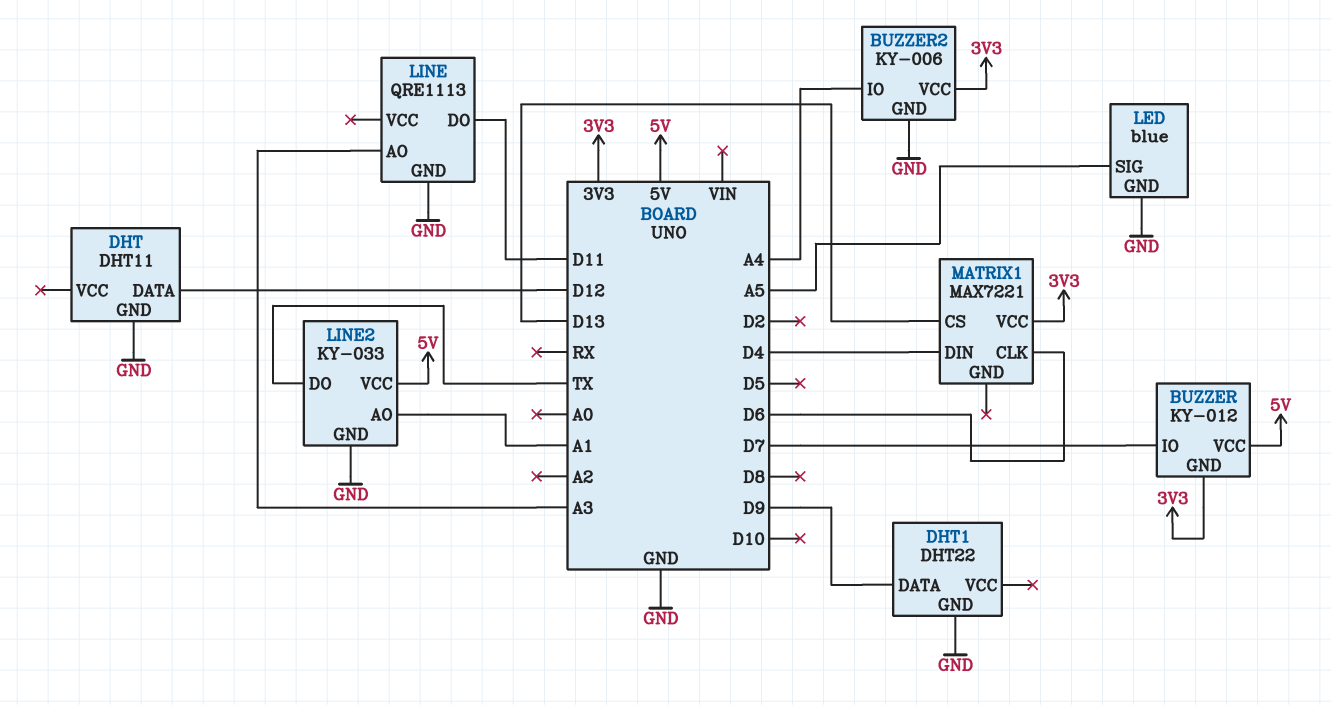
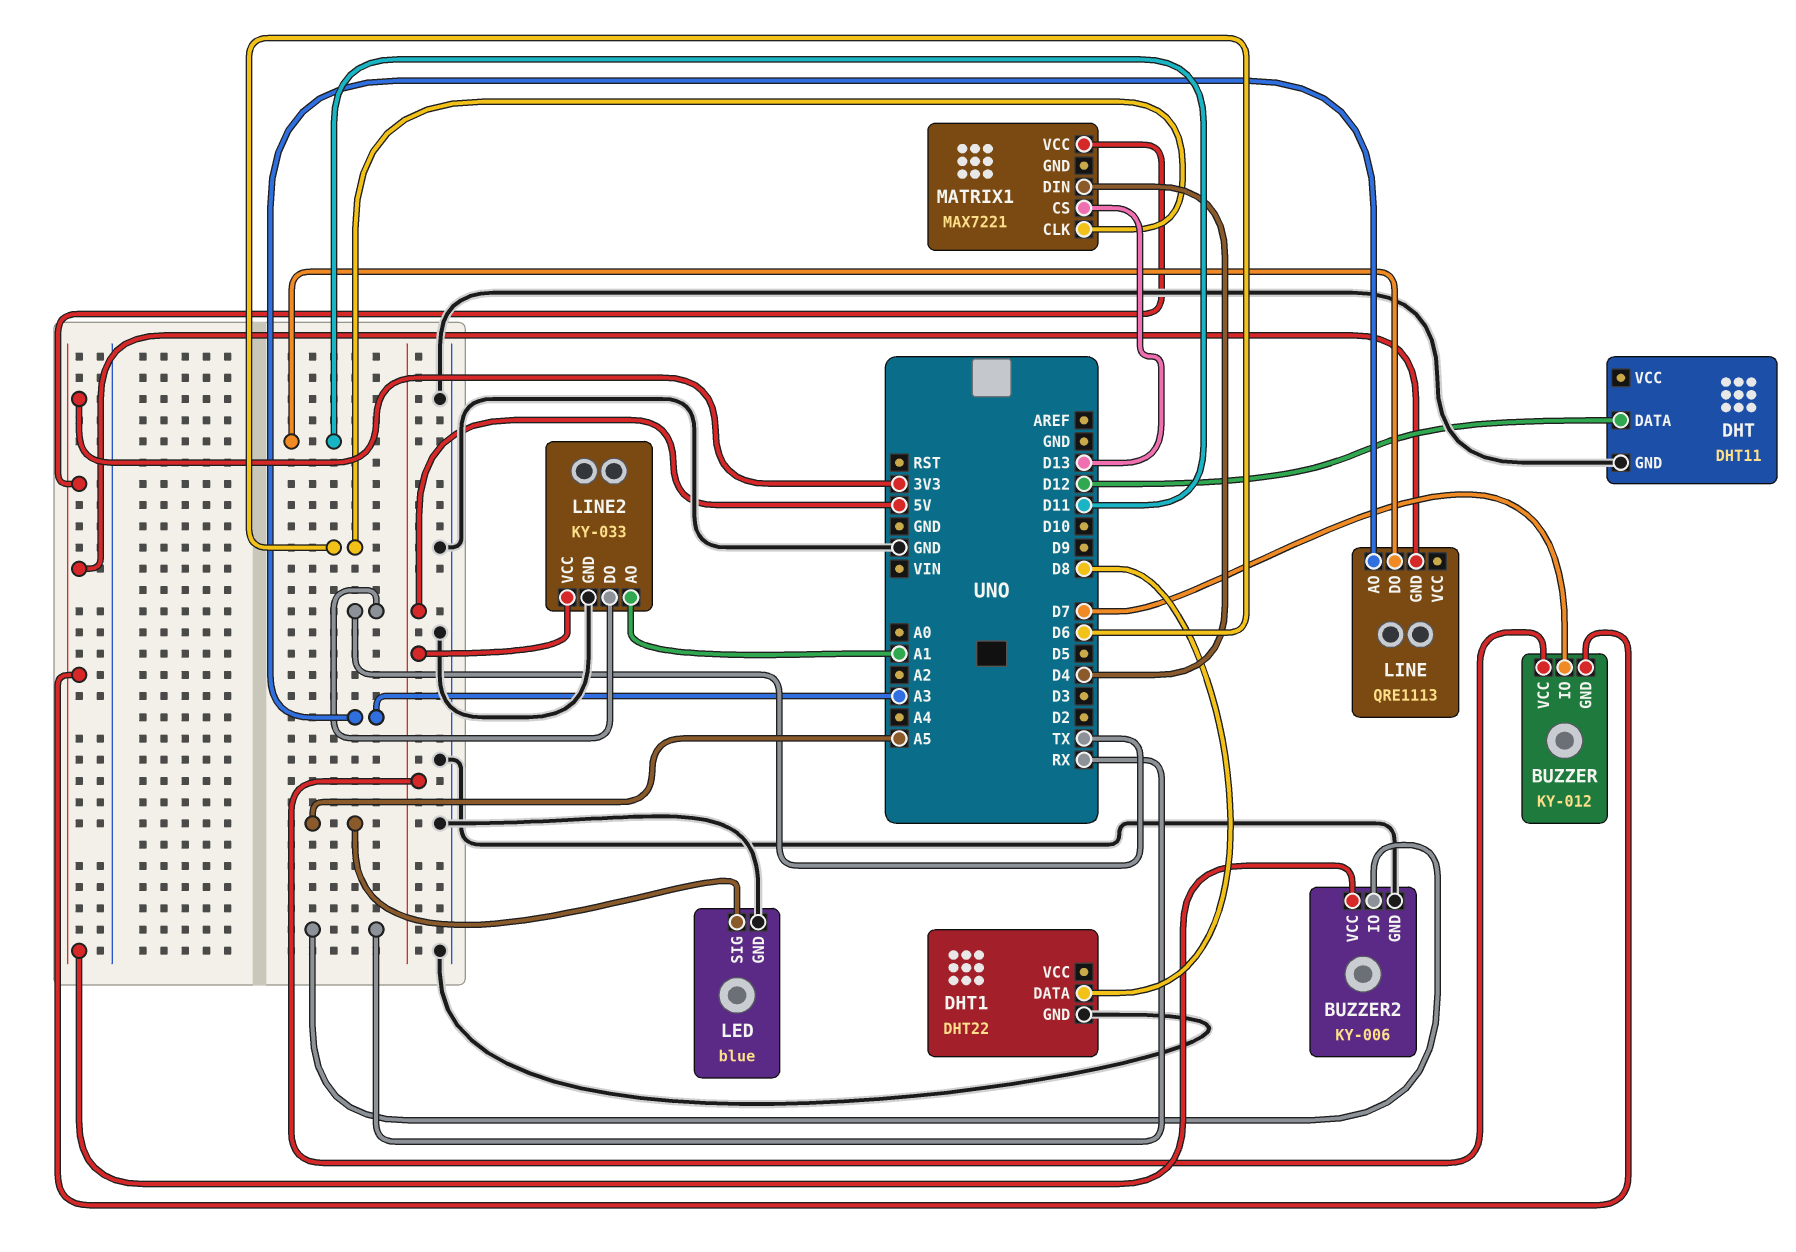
BUZZER2 pin IO: A4 -> RX
DHT1 pin DATA: D9 -> D8
LINE pin GND: GND -> 3V3

